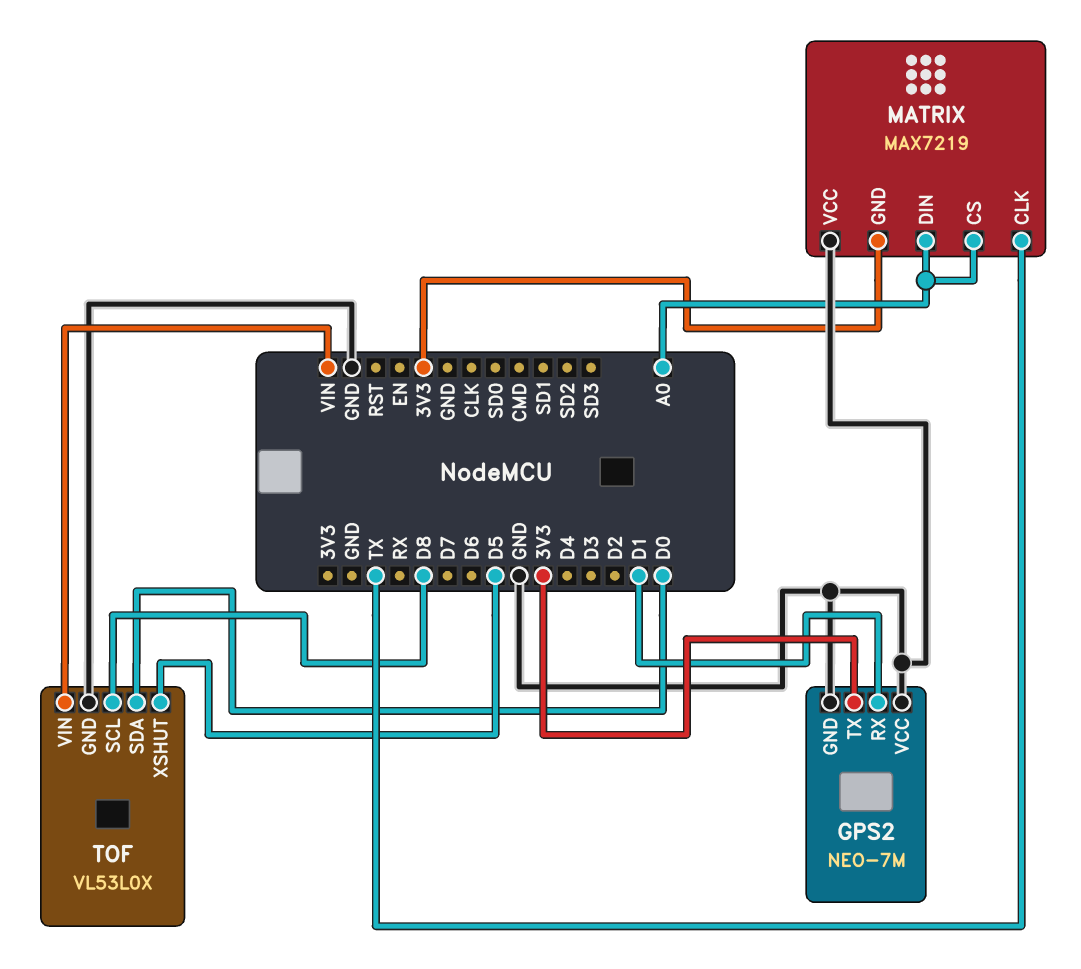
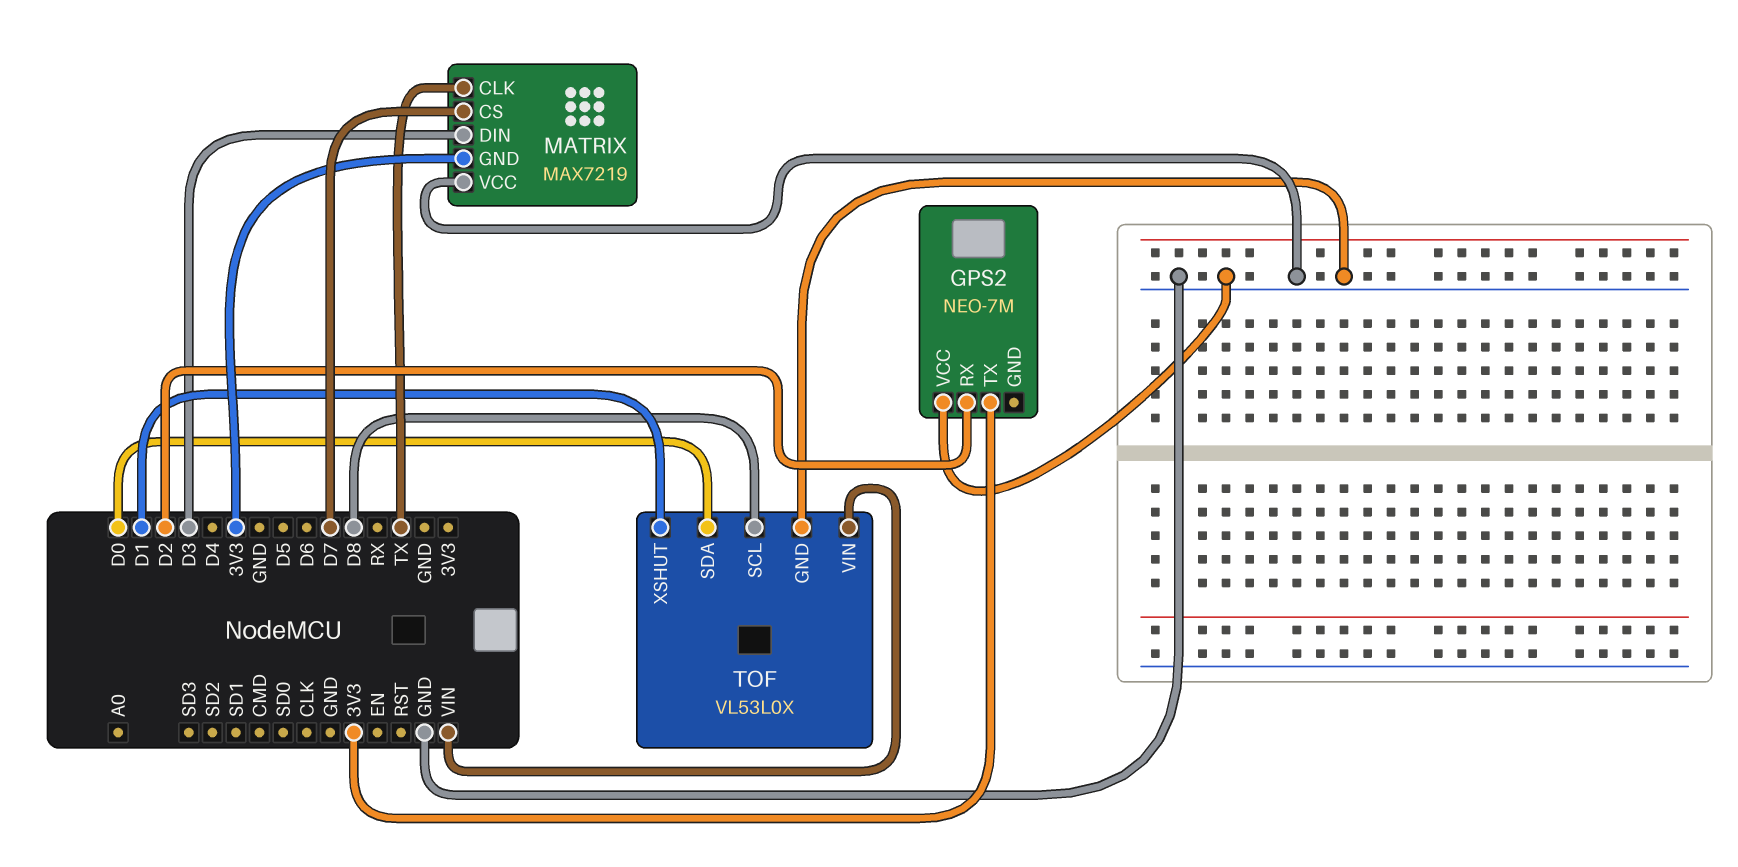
GPS2 pin GND: GND -> none
GPS2 pin RX: D1 -> D2
MATRIX pin CS: A0 -> D7
MATRIX pin DIN: A0 -> D3
TOF pin XSHUT: D5 -> D1

